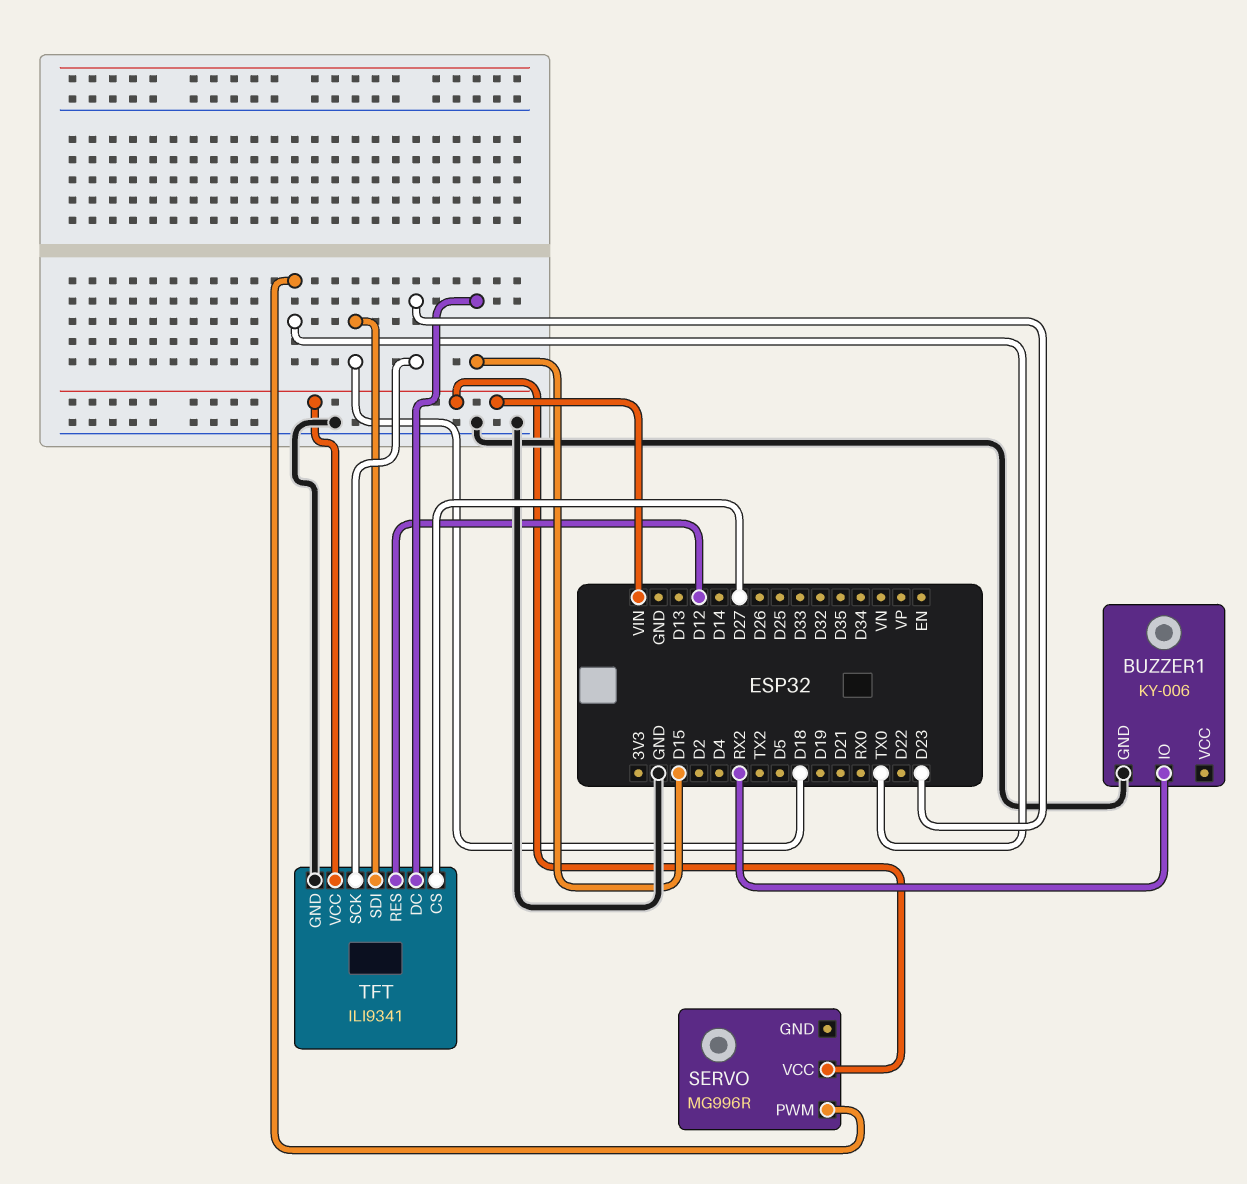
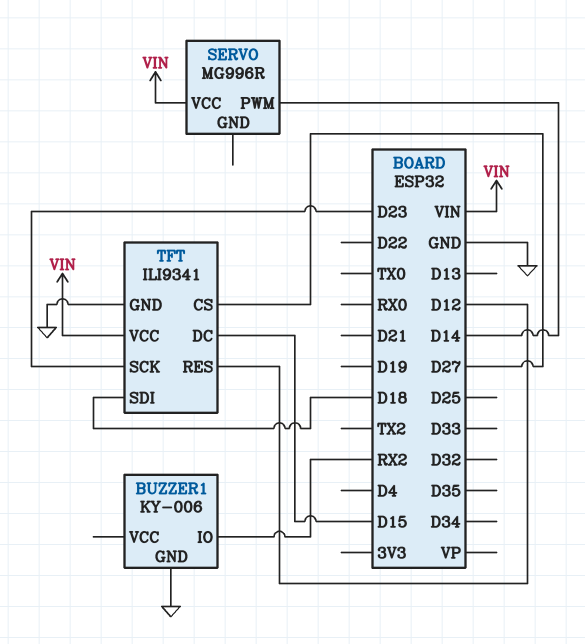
SERVO pin PWM: TX0 -> D14

